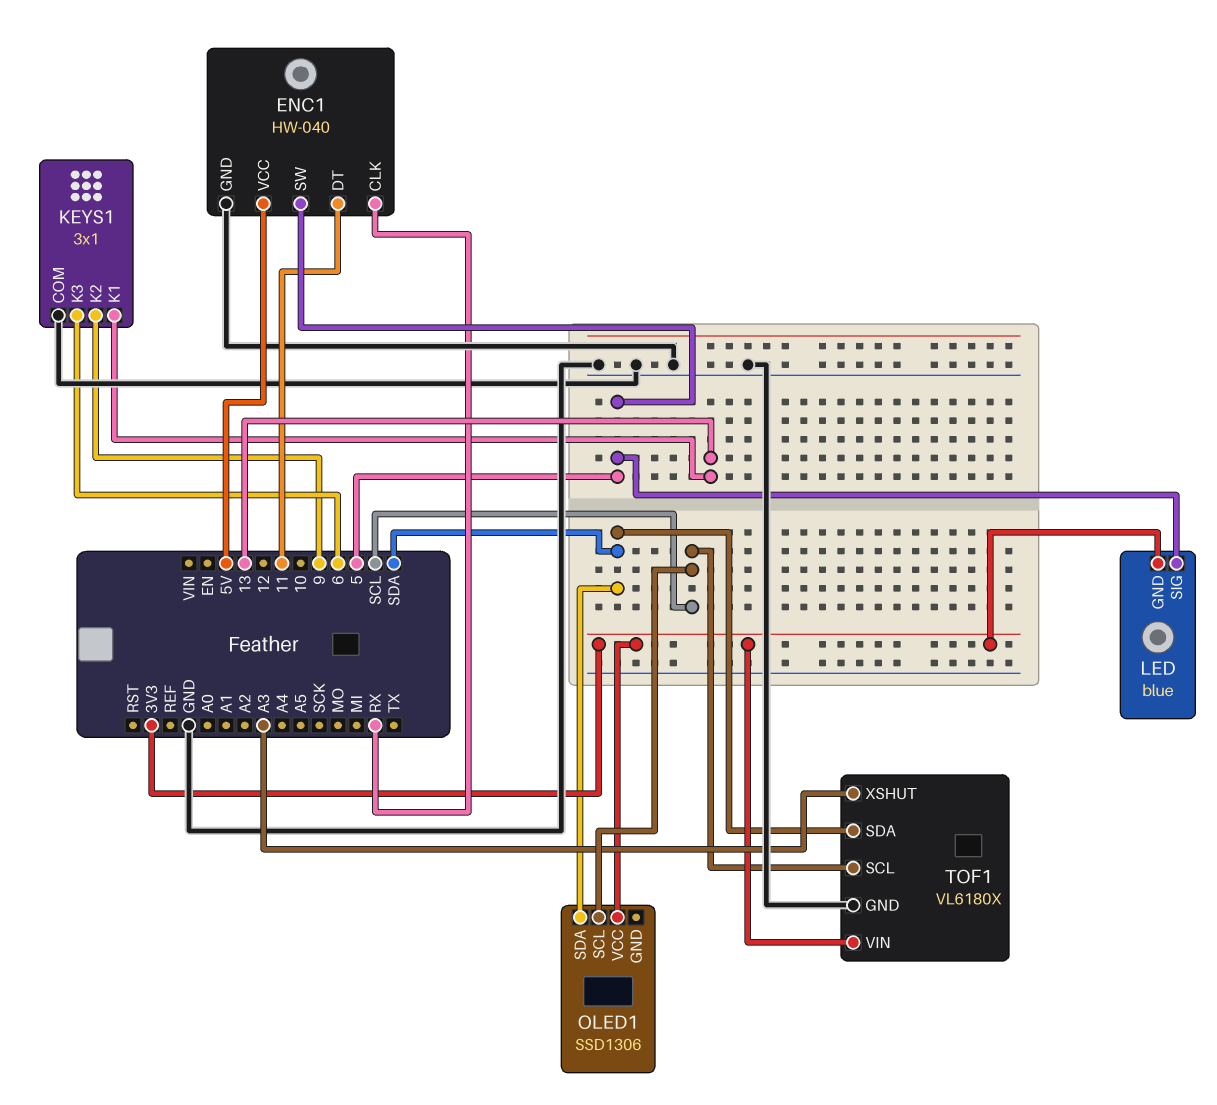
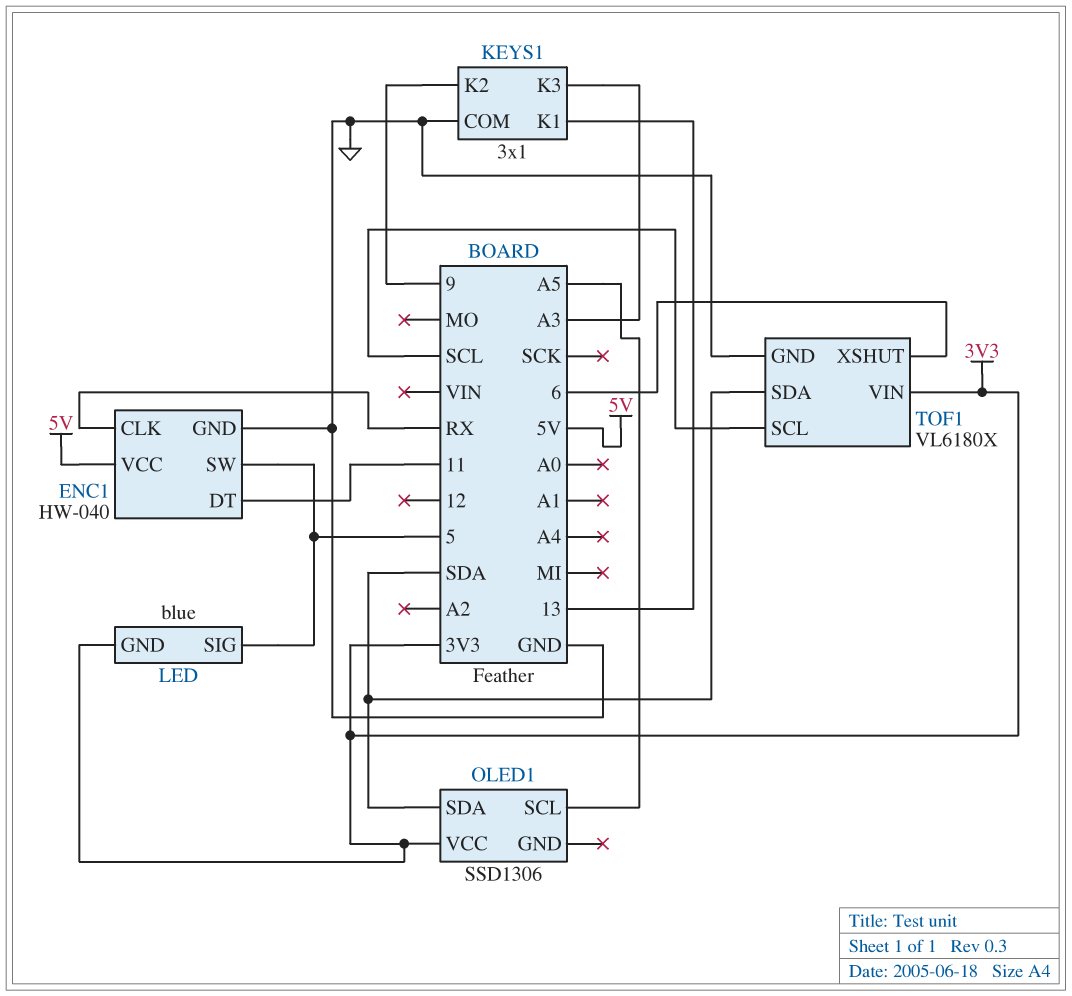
KEYS1 pin K3: 6 -> A3
OLED1 pin SCL: SCL -> A5
TOF1 pin XSHUT: A3 -> 6

